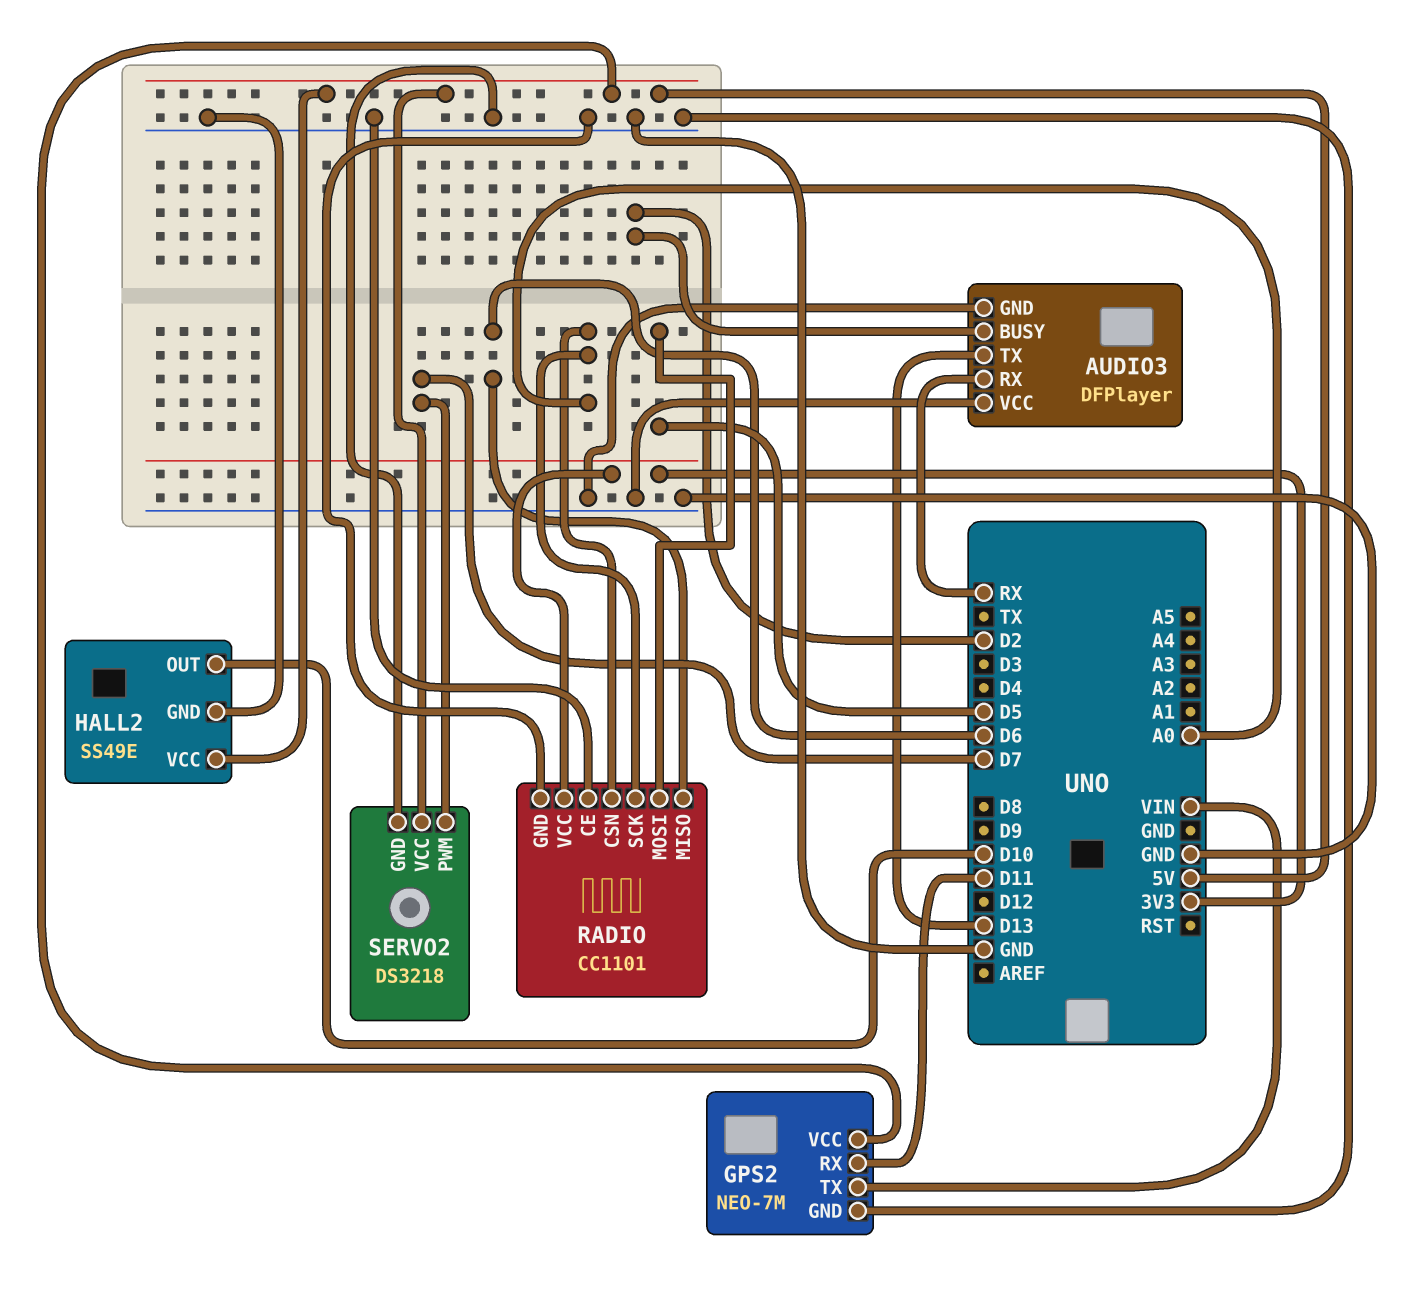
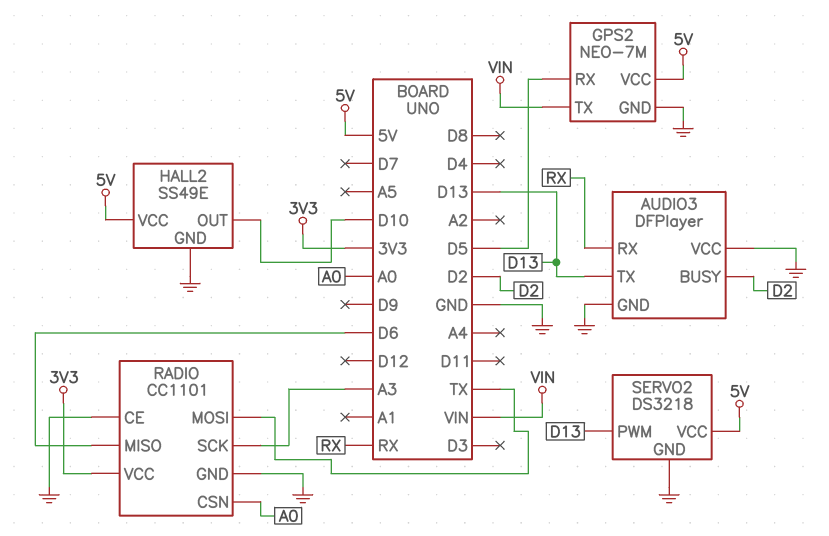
GPS2 pin RX: D11 -> D5
RADIO pin MOSI: D5 -> TX
RADIO pin SCK: A0 -> A3
SERVO2 pin PWM: D7 -> D13

